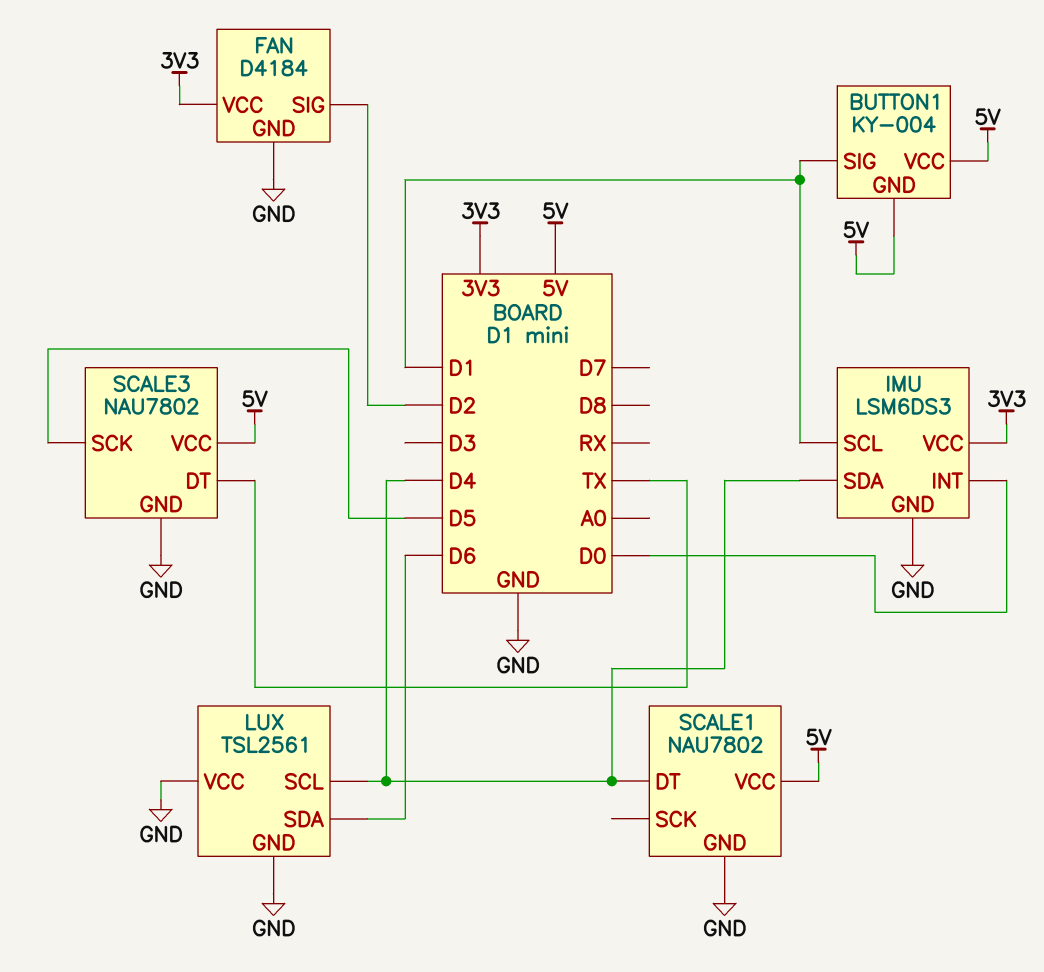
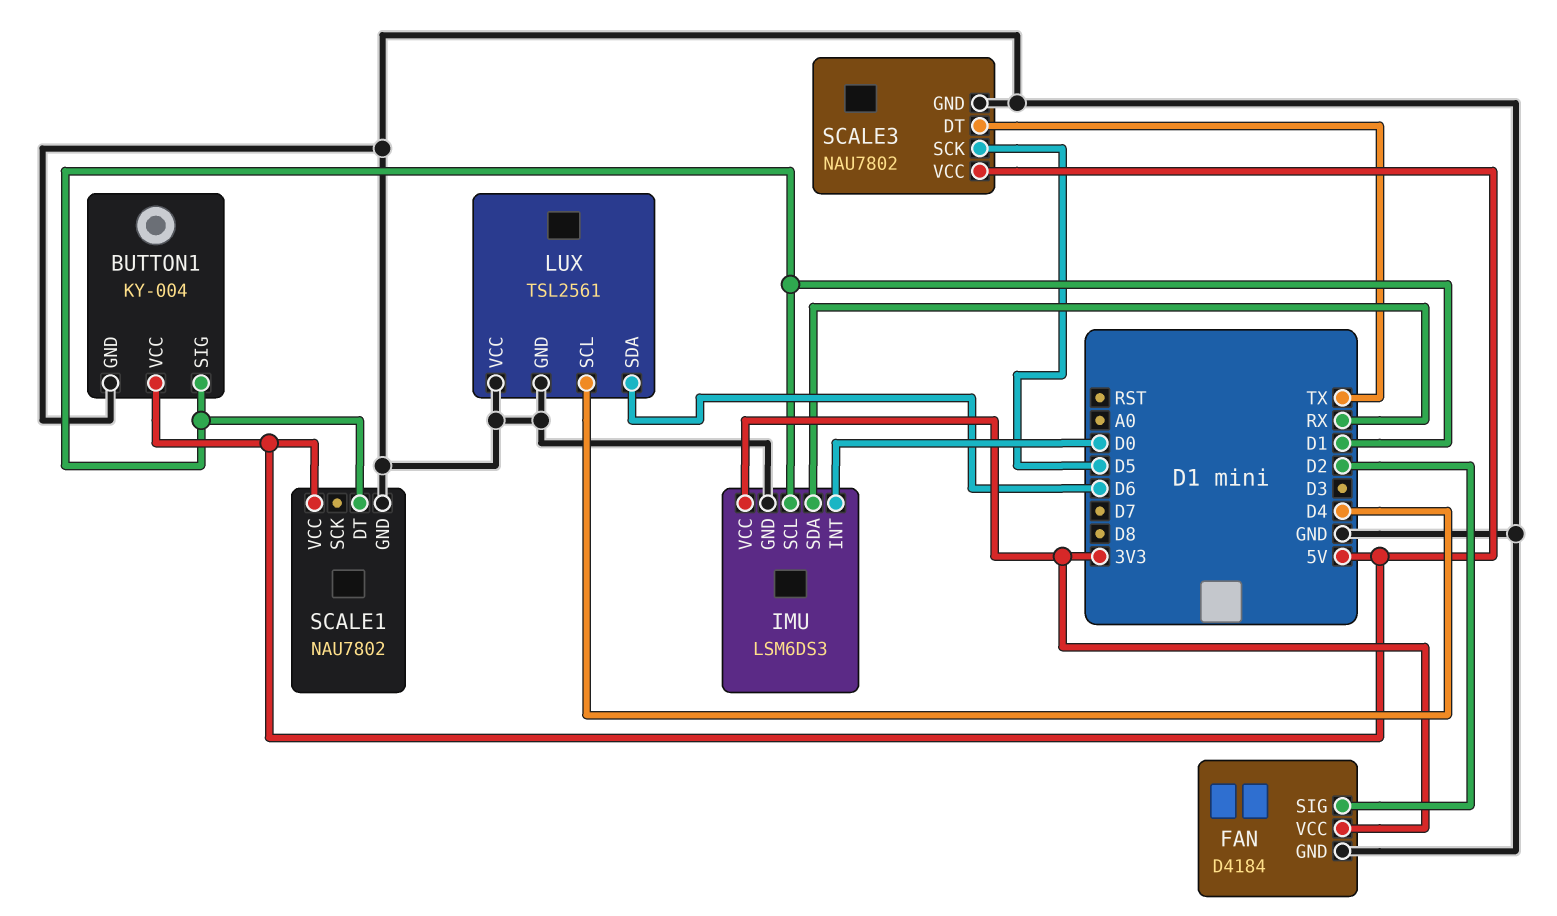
BUTTON1 pin GND: 5V -> GND
IMU pin SDA: D4 -> RX
SCALE1 pin DT: D4 -> D1

